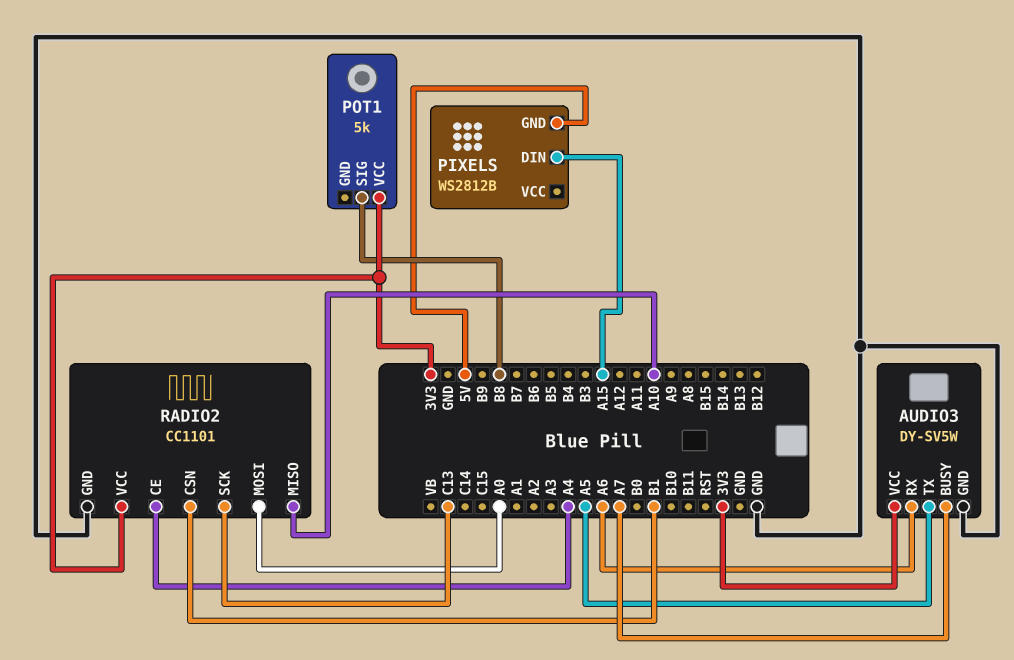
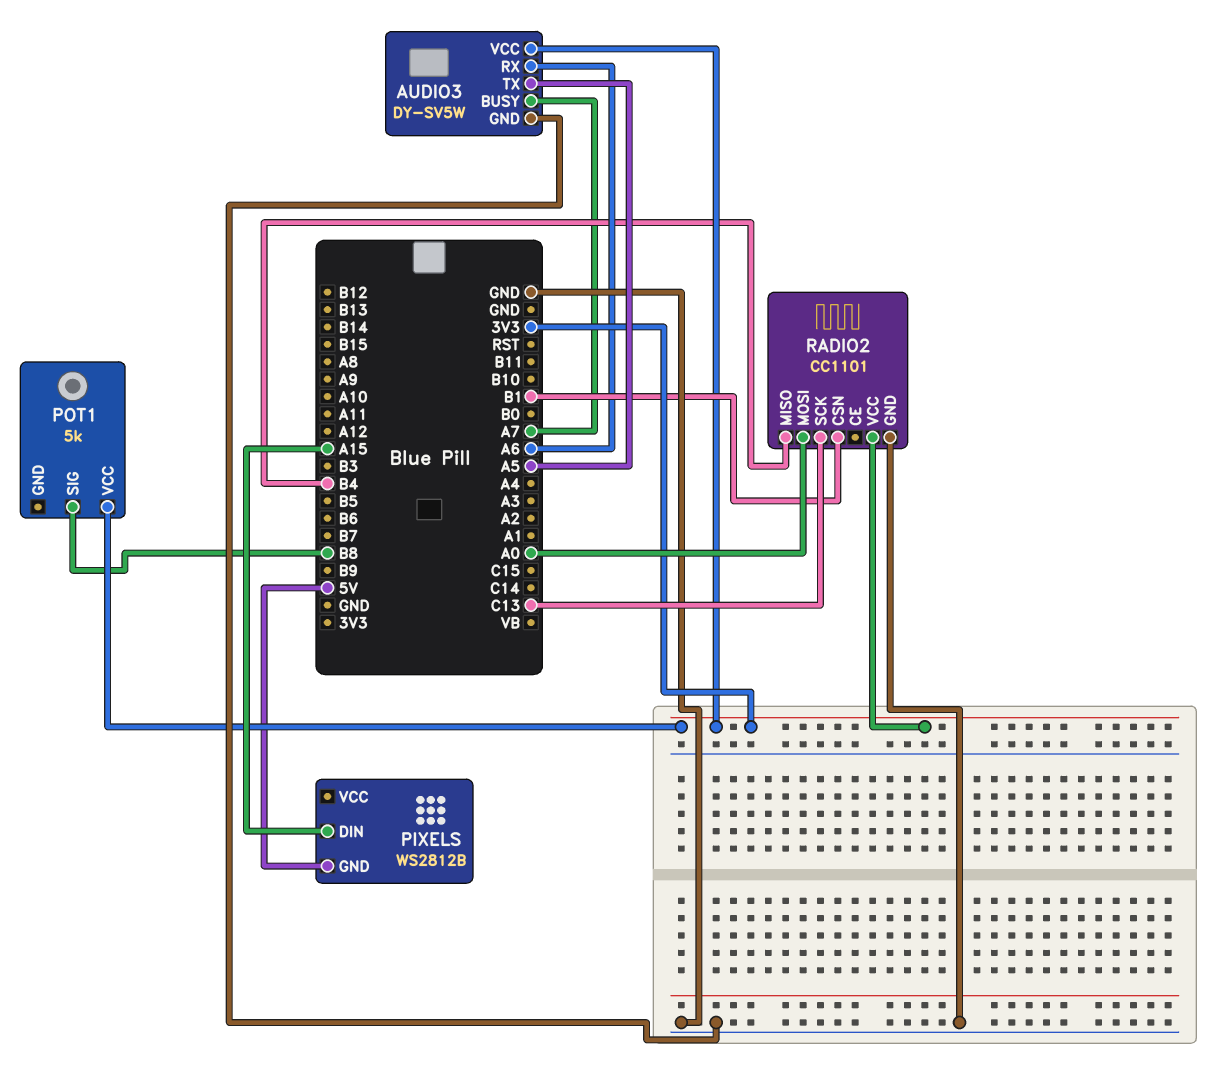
RADIO2 pin CE: A4 -> none
RADIO2 pin MISO: A10 -> B4

